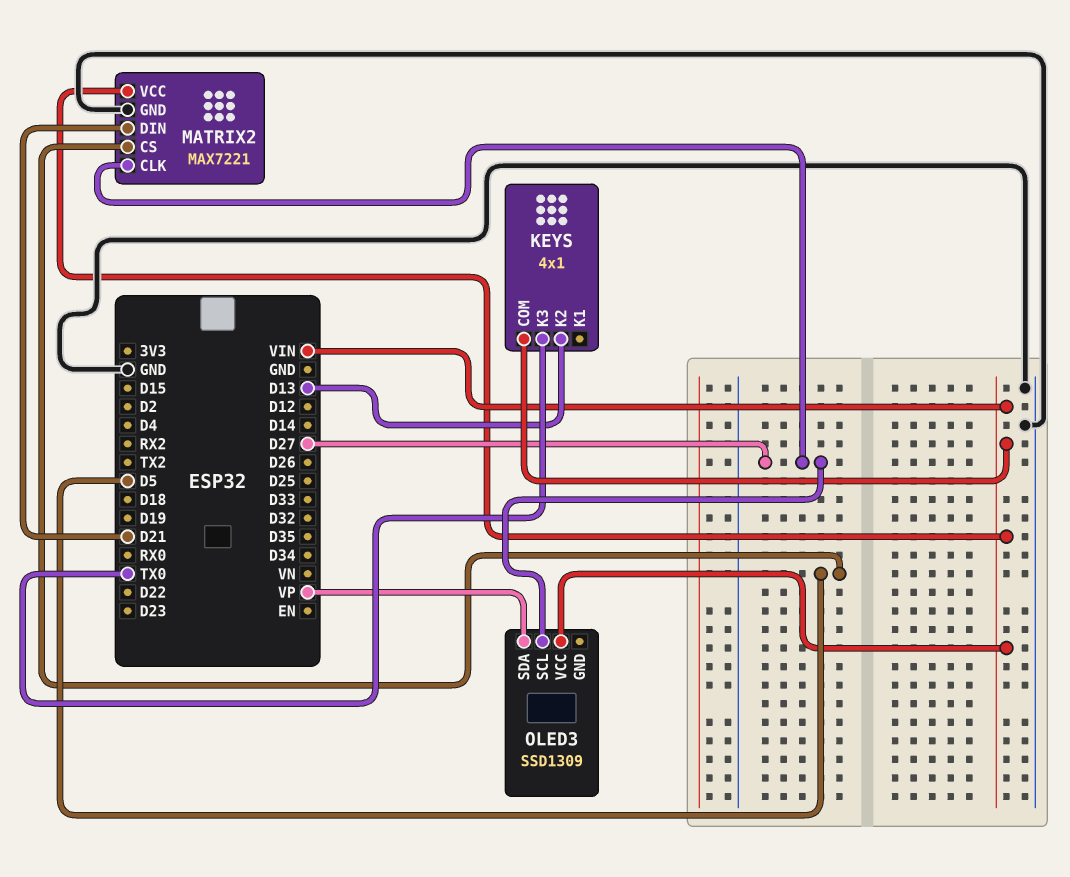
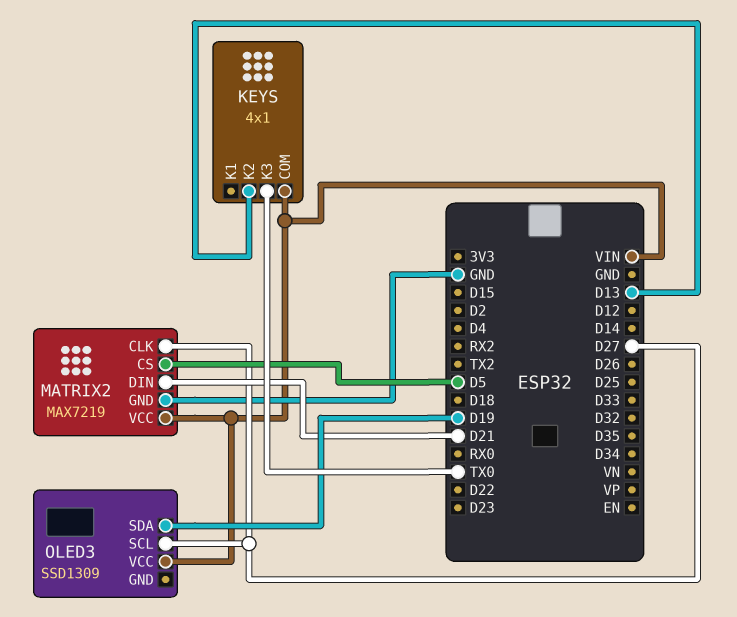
MATRIX2: MAX7221 -> MAX7219
OLED3 pin SDA: VP -> D19

